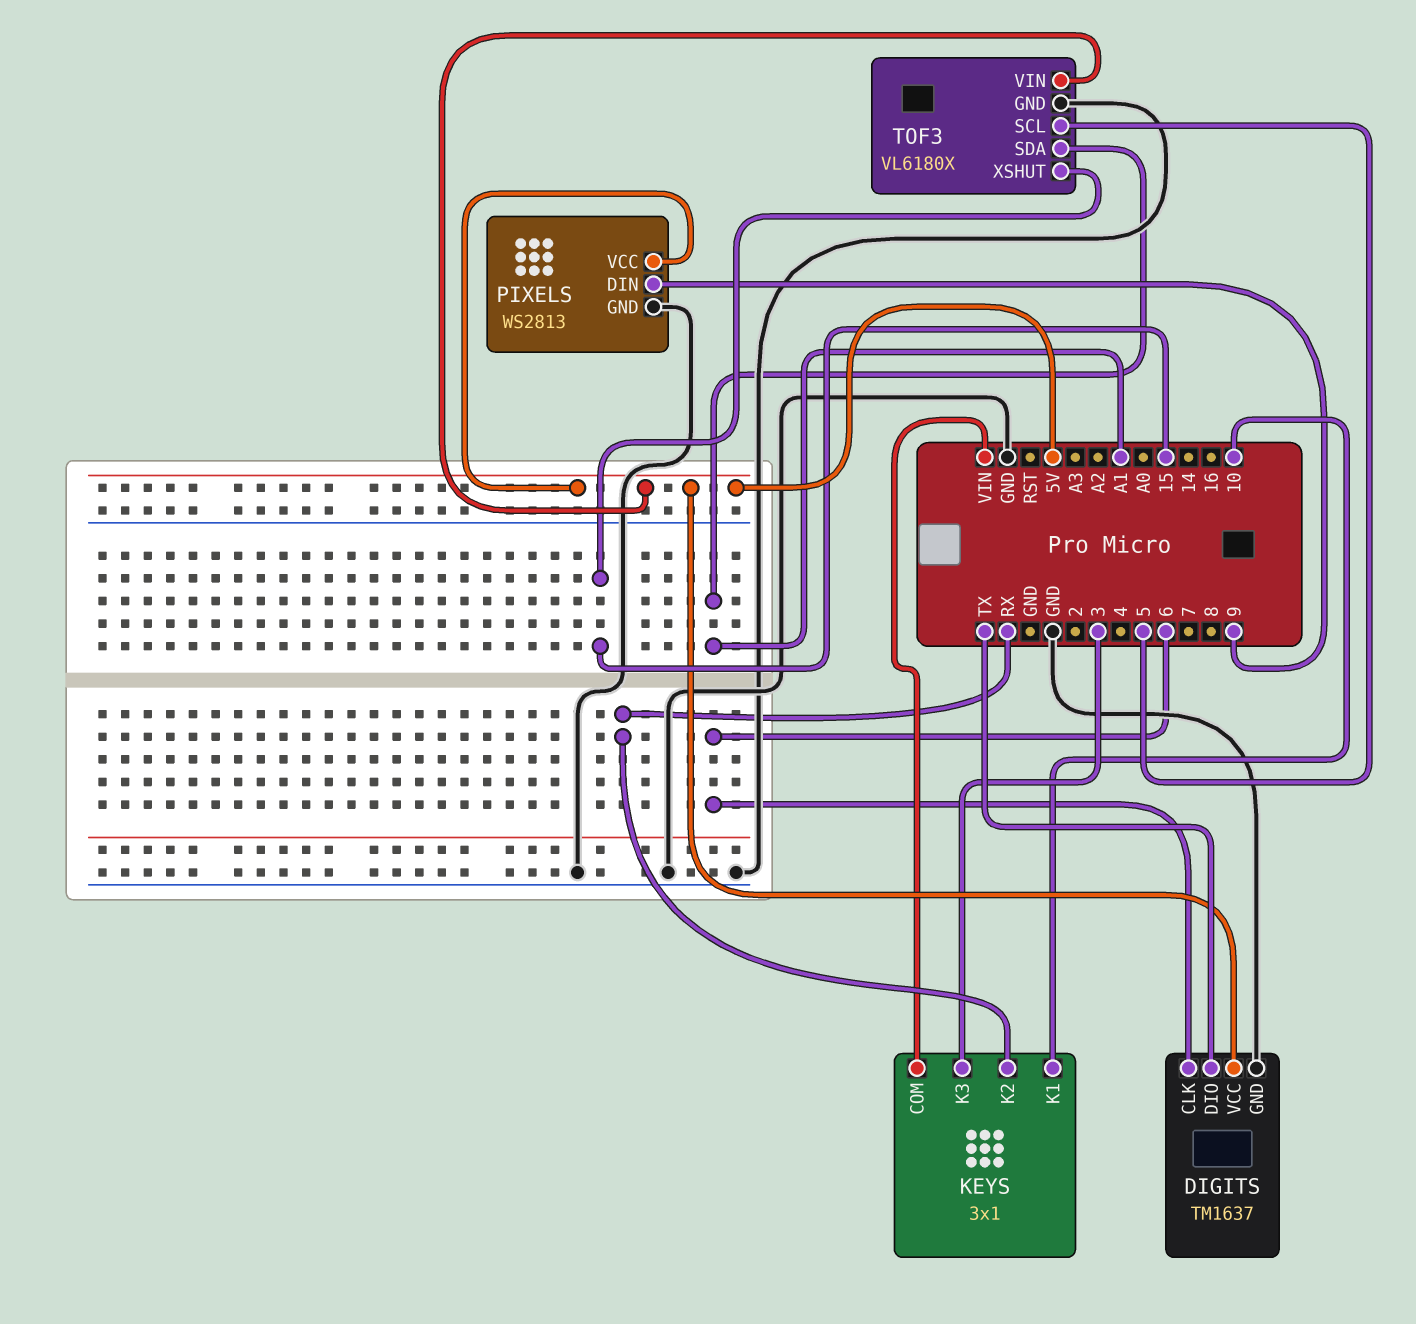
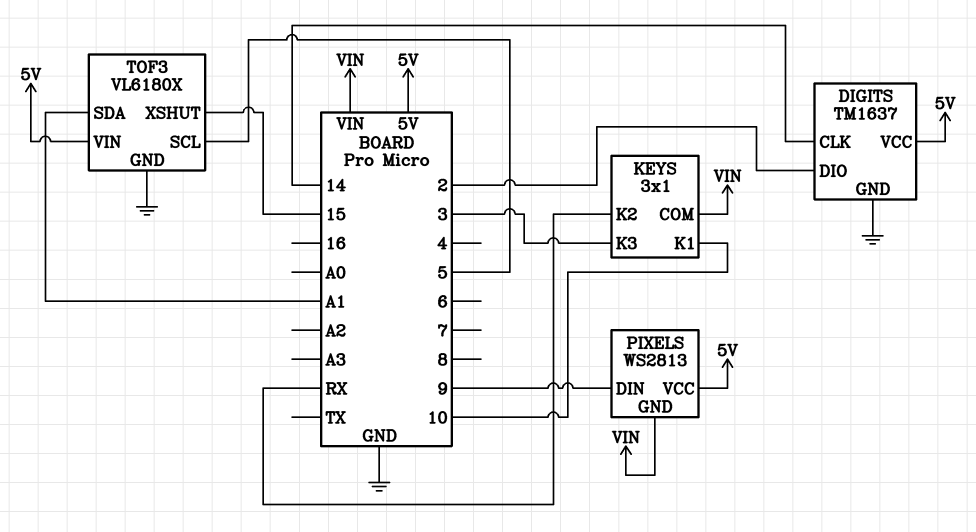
DIGITS pin CLK: 6 -> 14
DIGITS pin DIO: TX -> 2
PIXELS pin GND: GND -> VIN

